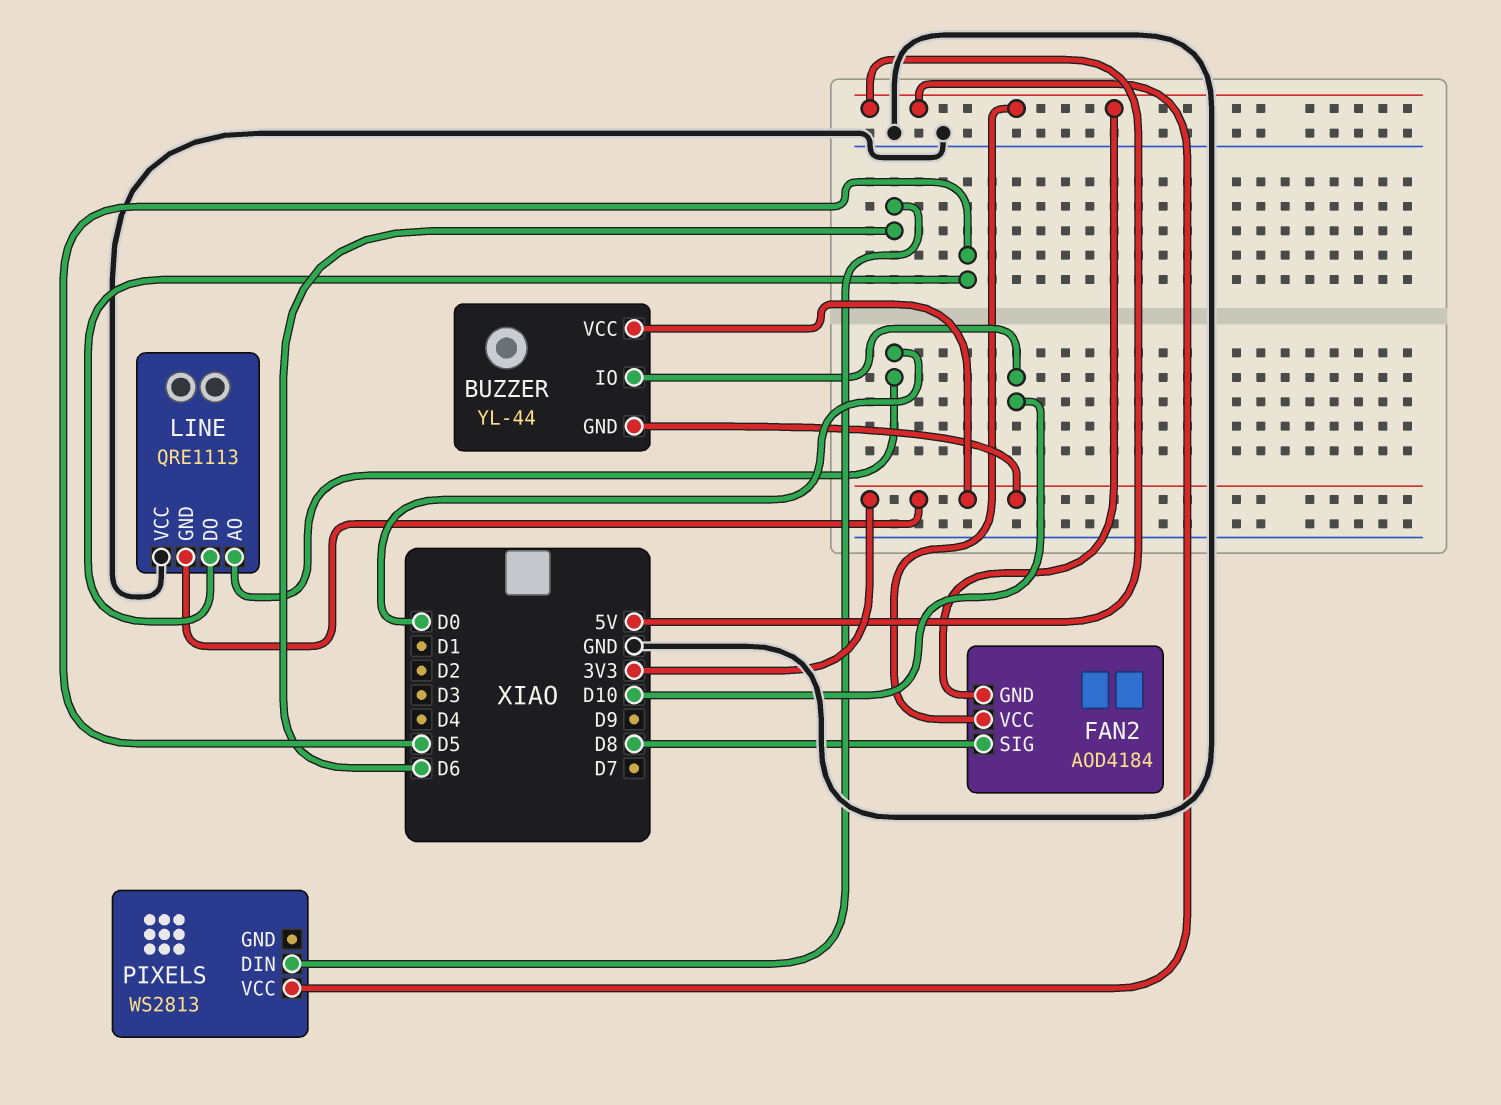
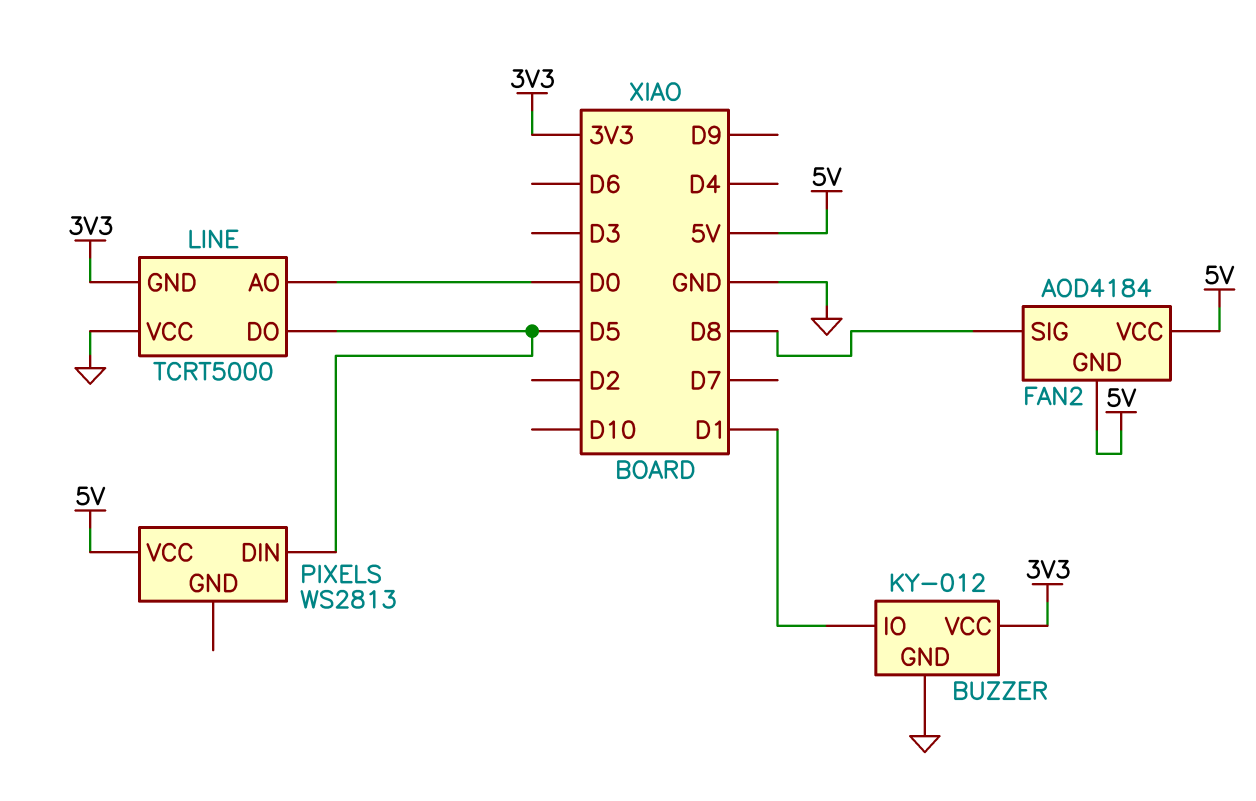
BUZZER: YL-44 -> KY-012
BUZZER pin GND: 3V3 -> GND
BUZZER pin IO: D10 -> D1
LINE: QRE1113 -> TCRT5000
PIXELS pin DIN: D6 -> D5

